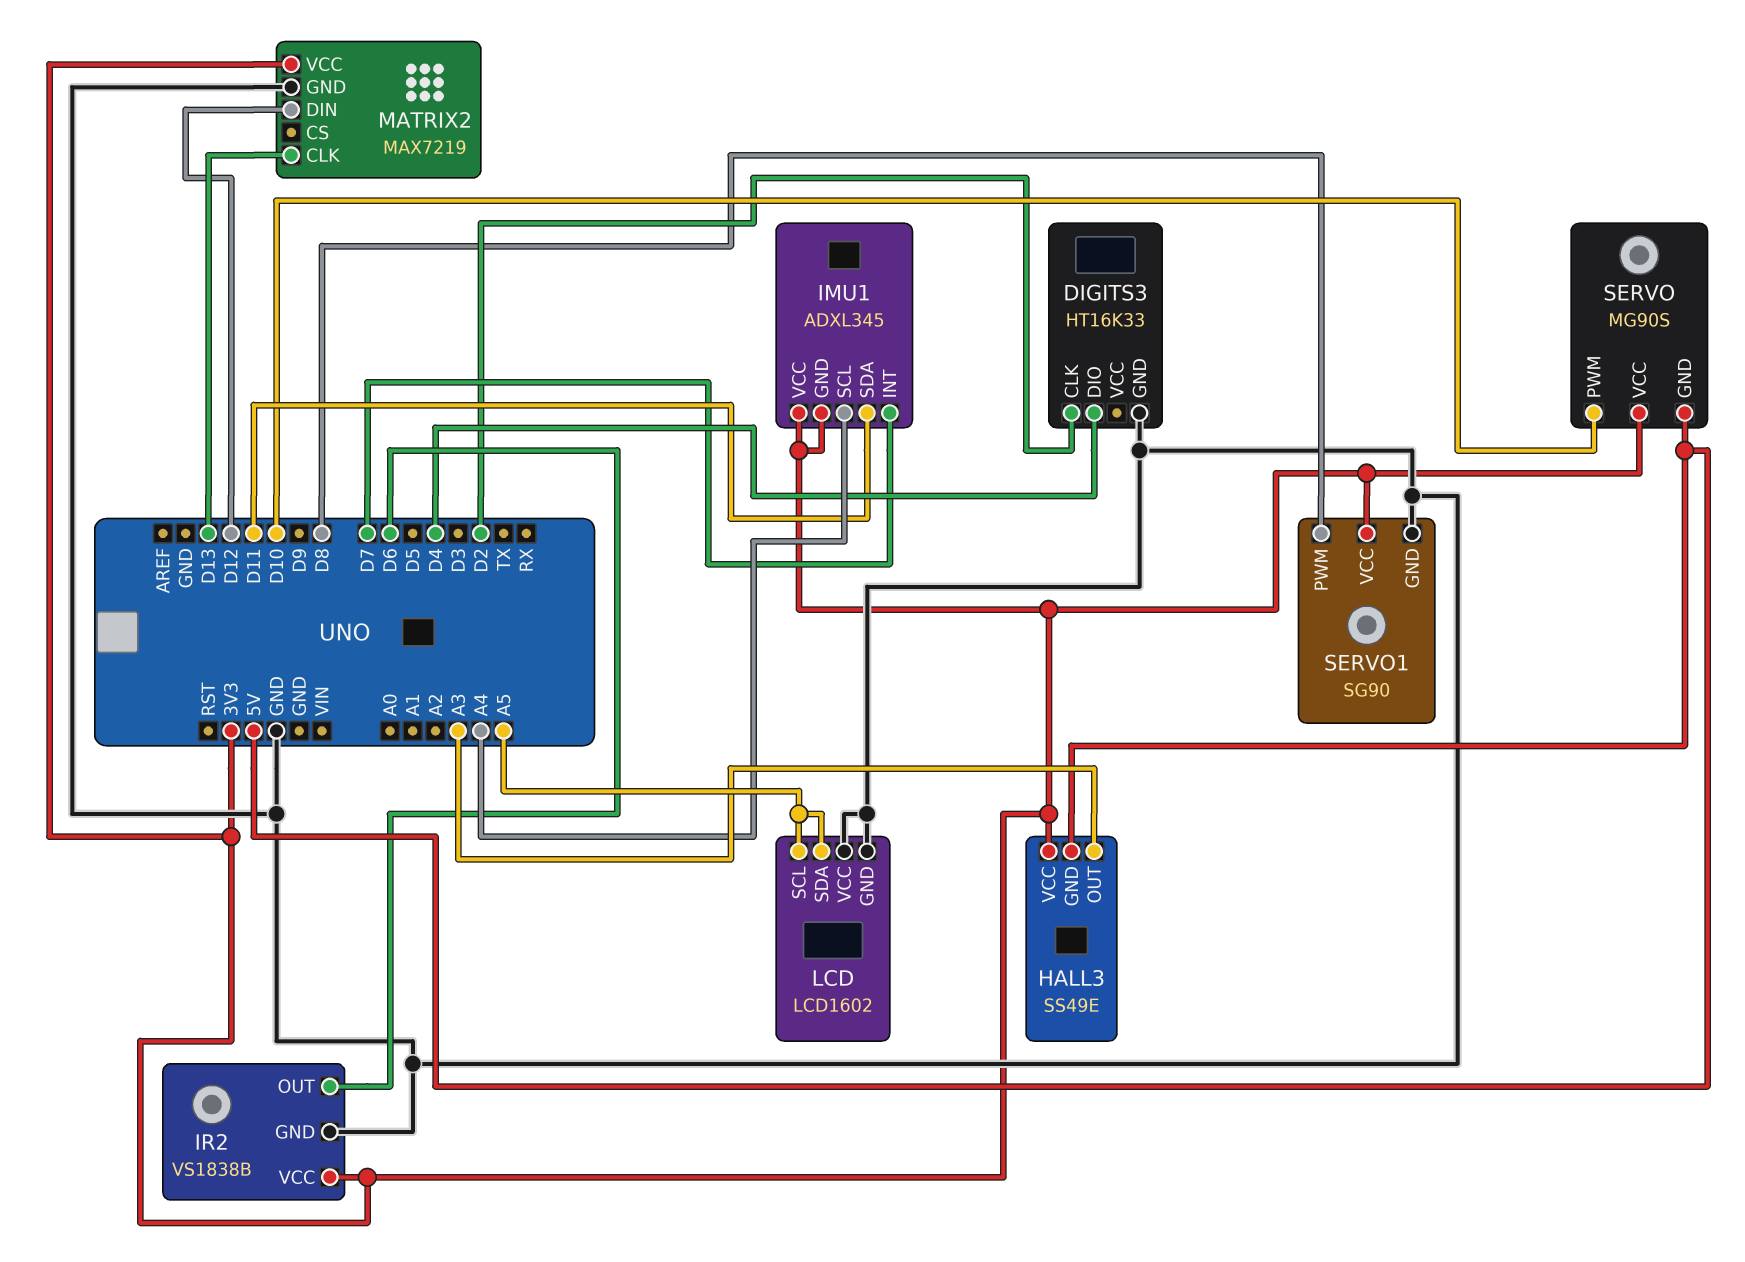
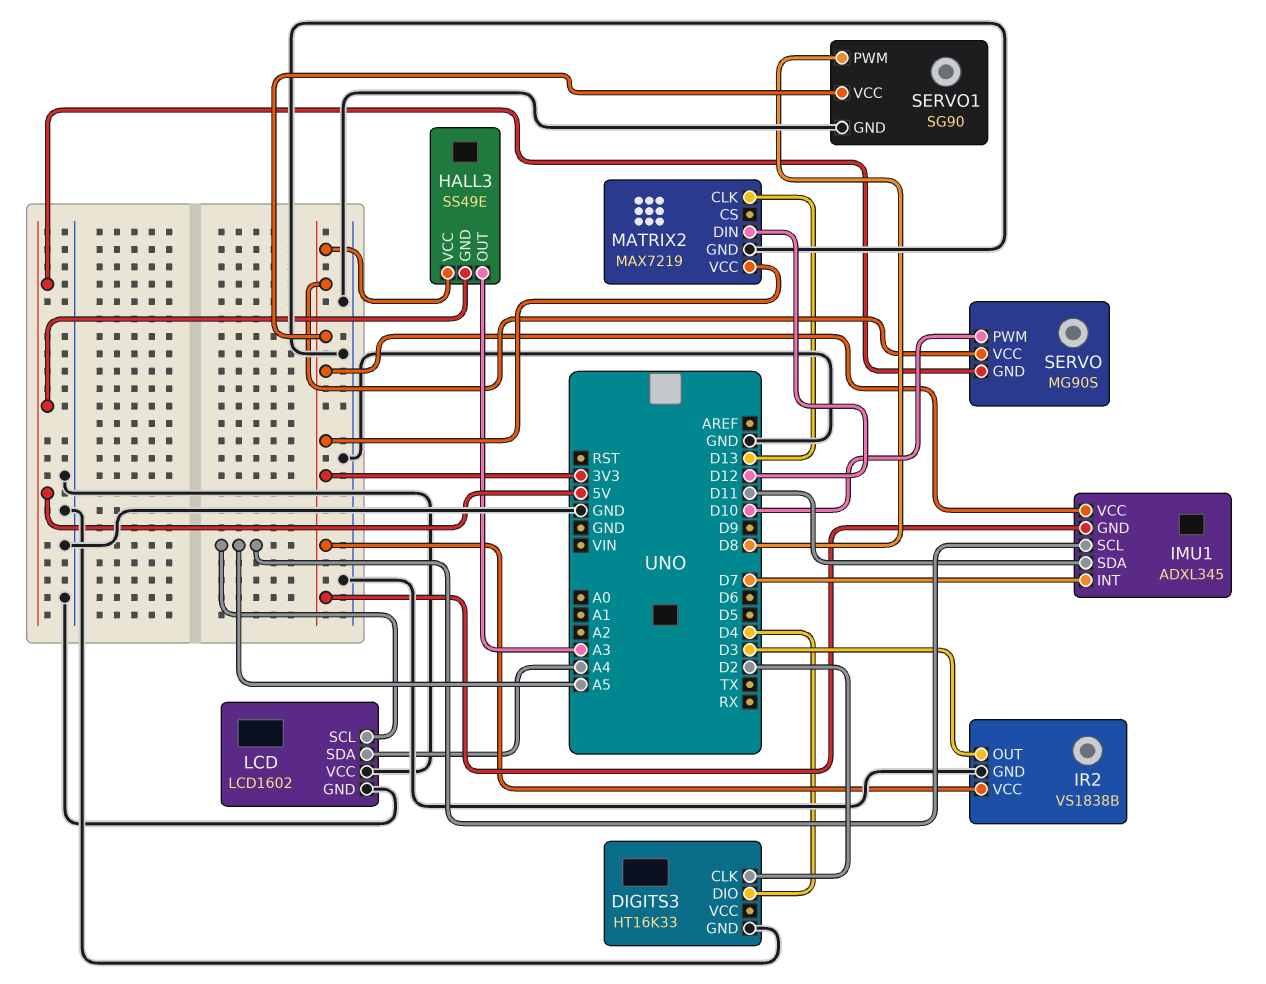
IMU1 pin SCL: A4 -> A5
IR2 pin OUT: D6 -> D3
LCD pin SDA: A5 -> A4

